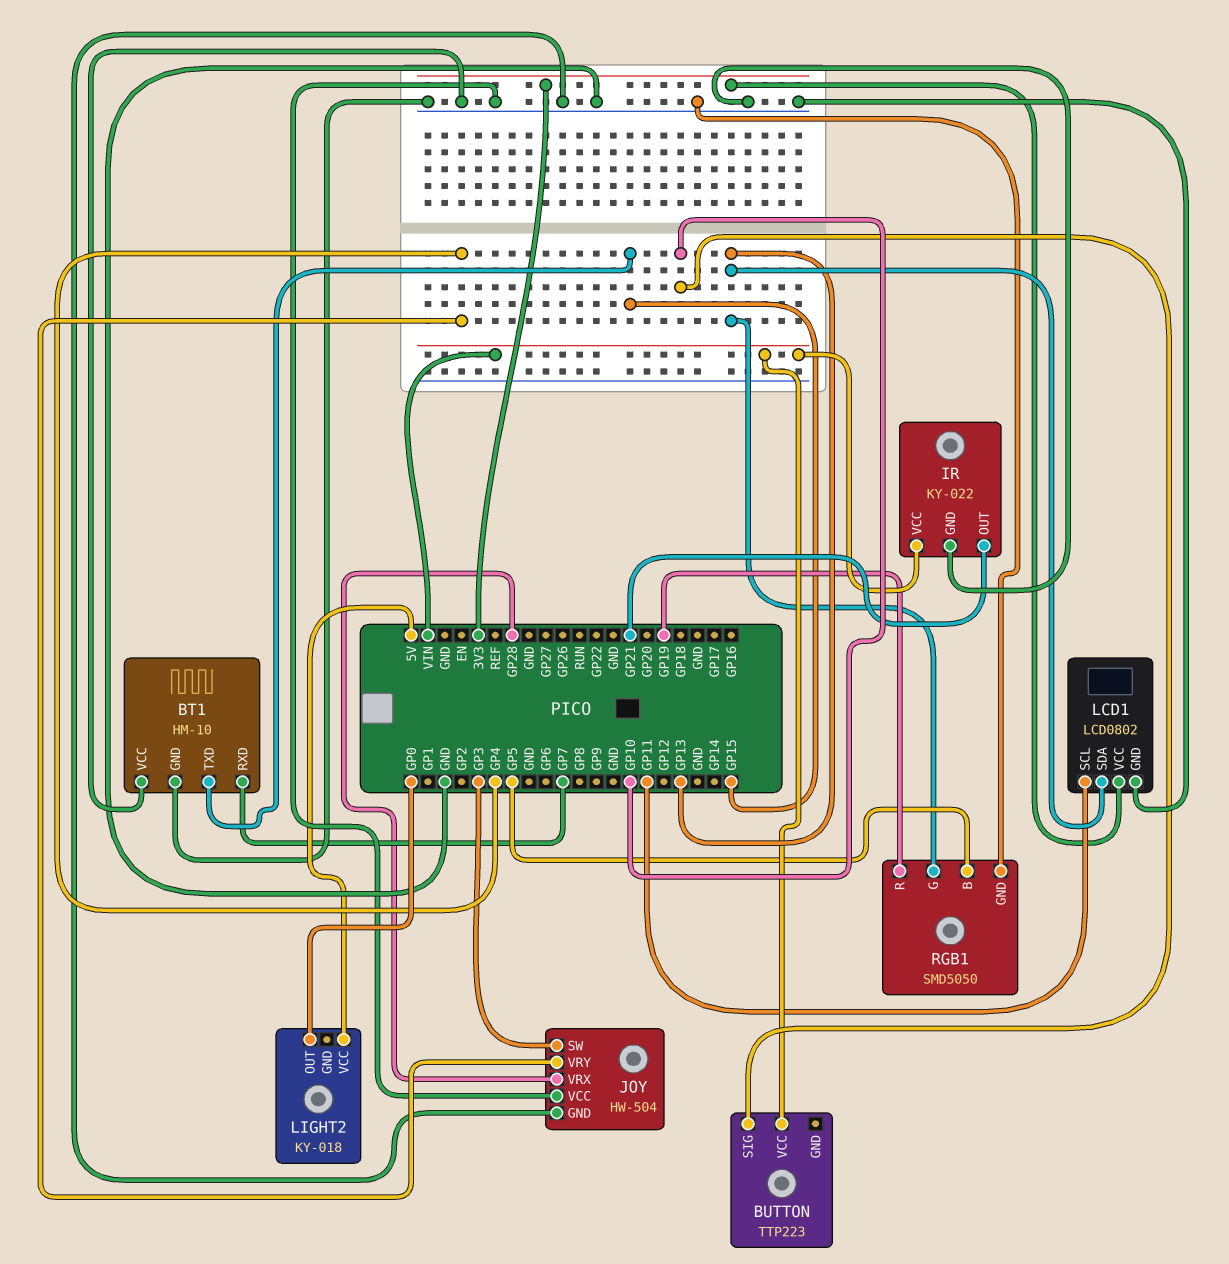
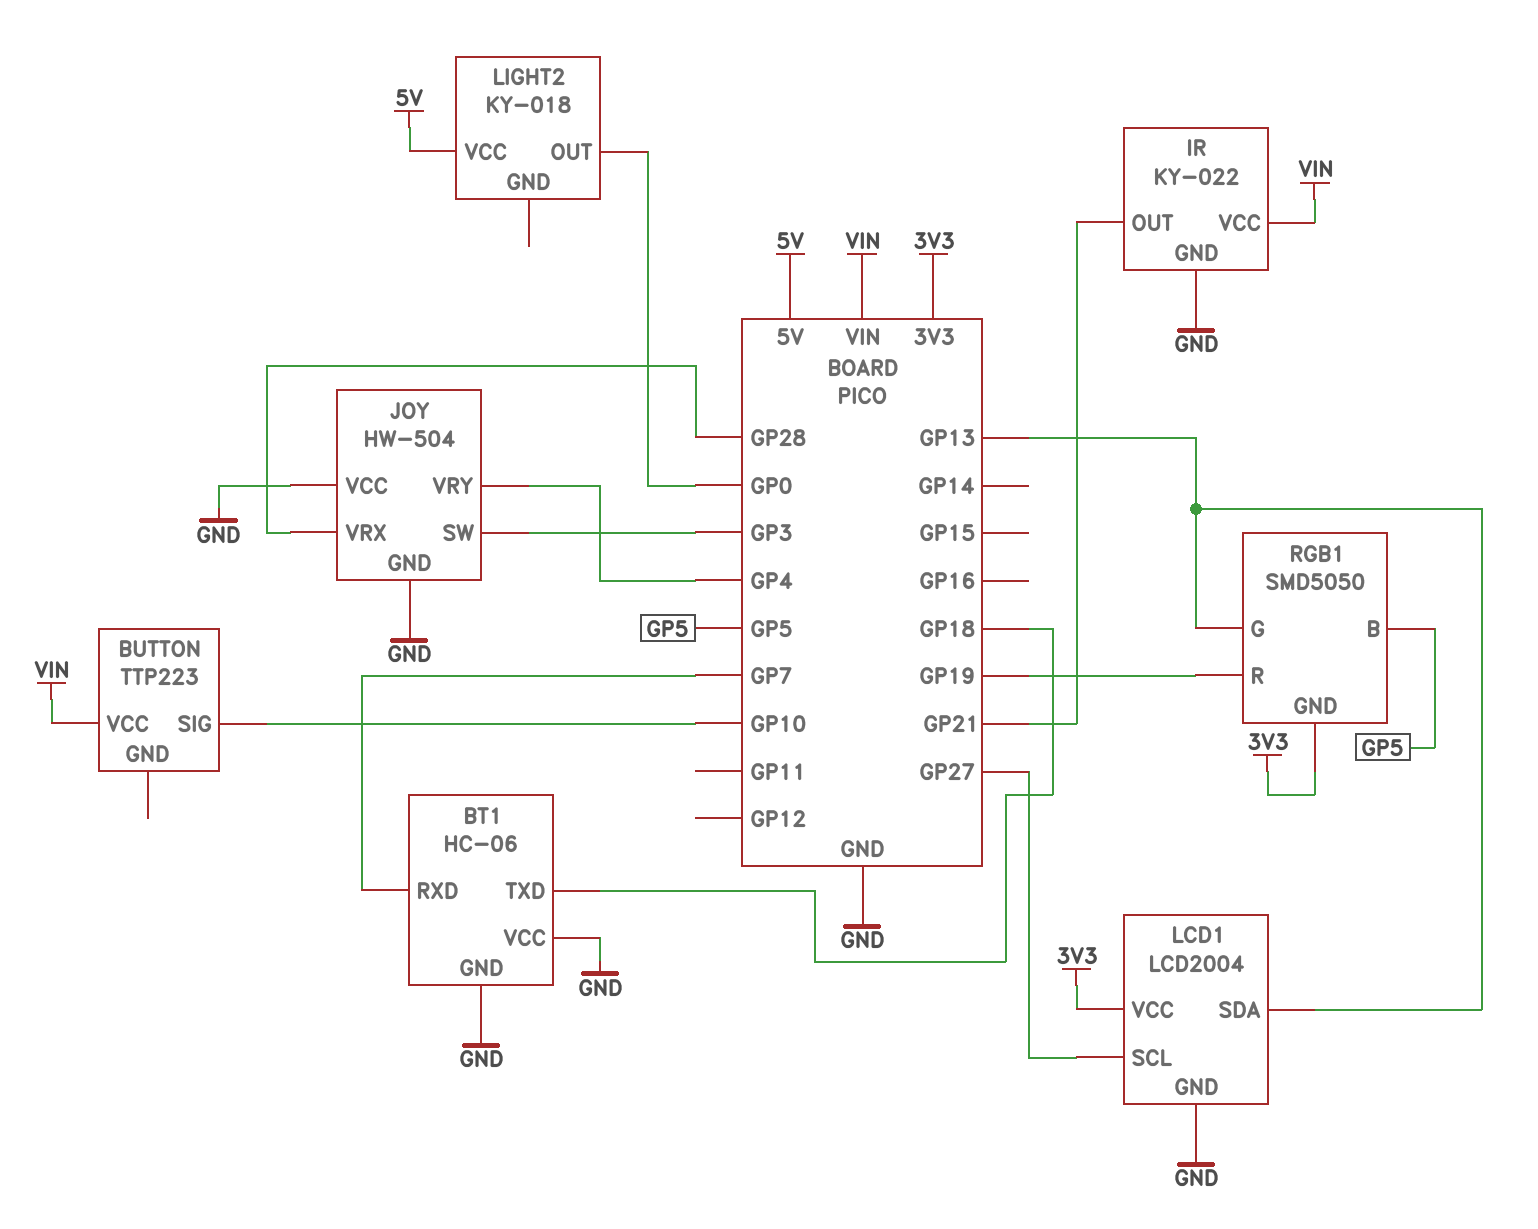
BT1: HM-10 -> HC-06
BT1 pin TXD: GP15 -> GP18
LCD1: LCD0802 -> LCD2004
LCD1 pin SCL: GP11 -> GP27
RGB1 pin GND: GND -> 3V3

